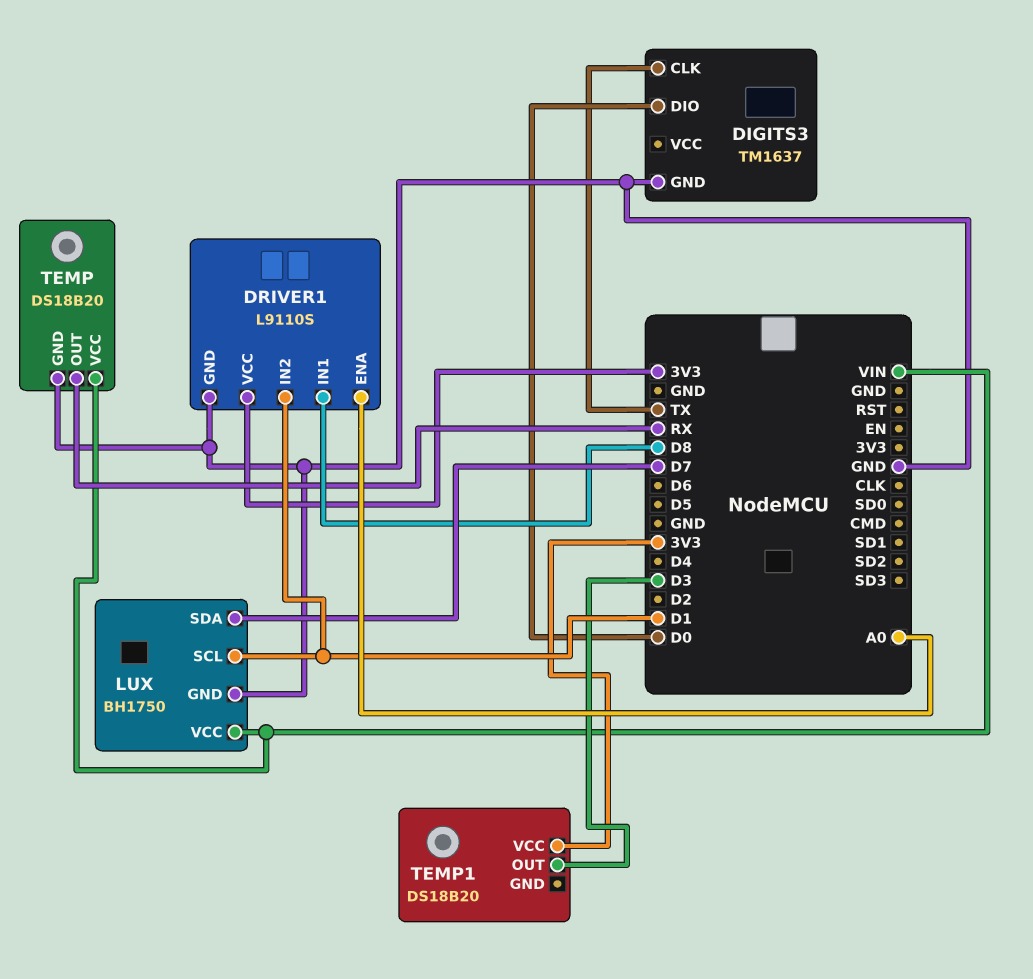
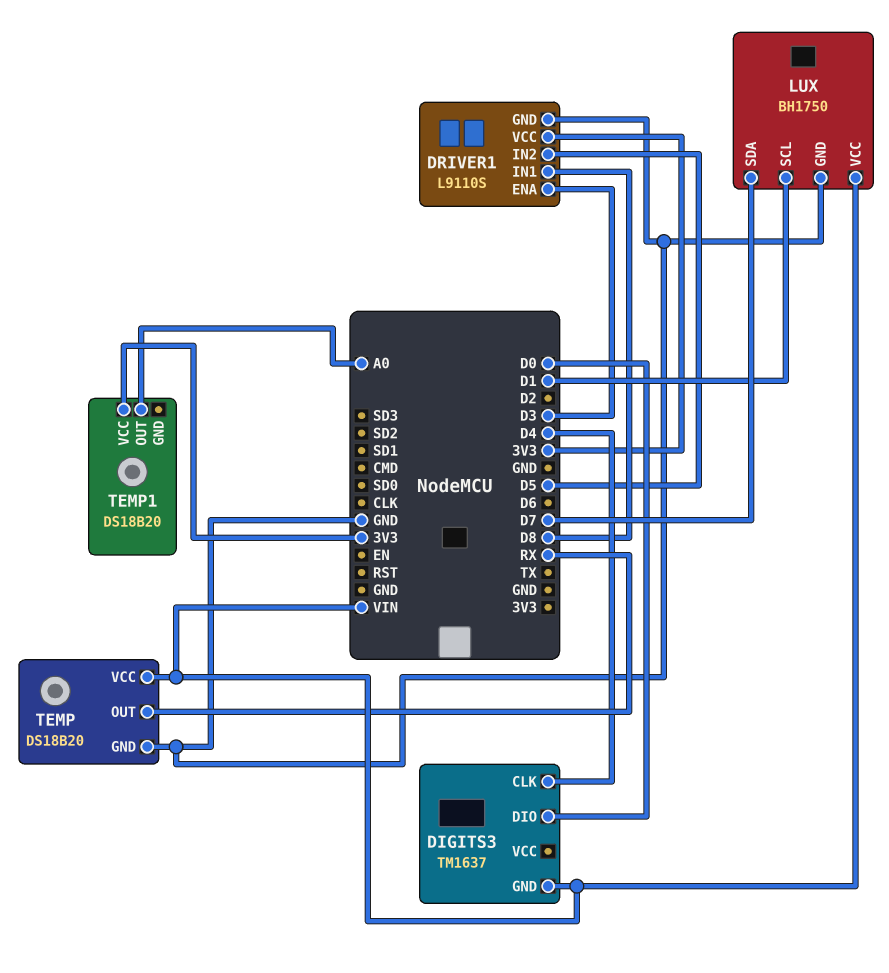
DIGITS3 pin CLK: TX -> D4
DIGITS3 pin GND: GND -> VIN
DRIVER1 pin ENA: A0 -> D3
DRIVER1 pin IN2: D1 -> D5
TEMP1 pin OUT: D3 -> A0

